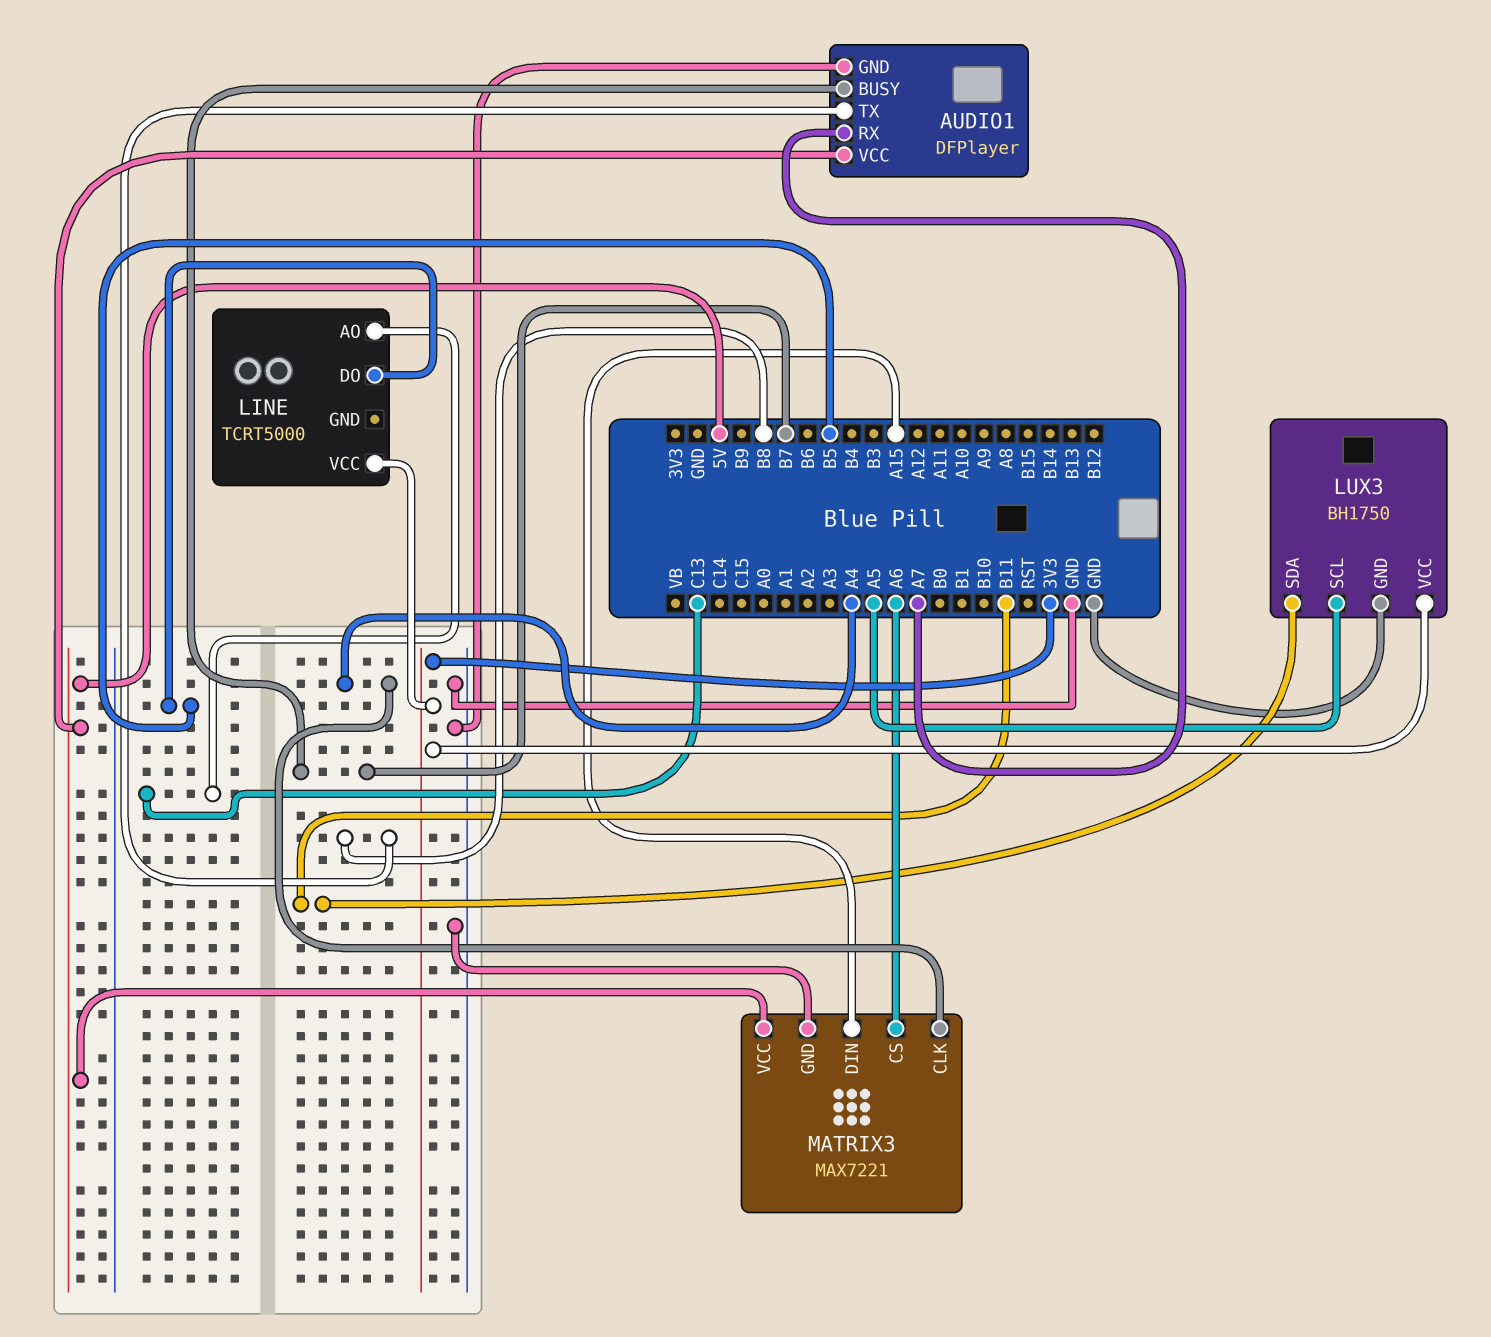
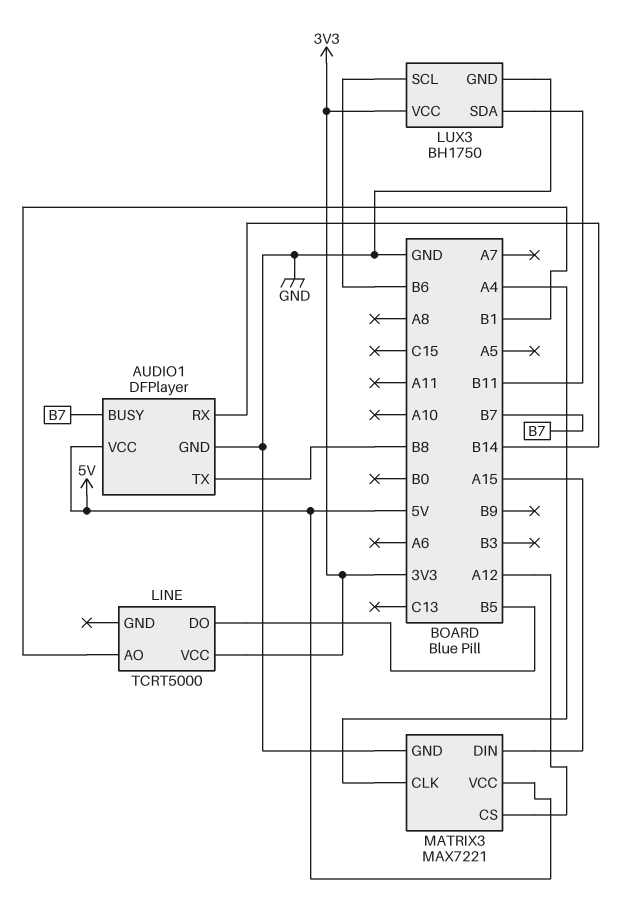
AUDIO1 pin RX: A7 -> B14
LINE pin AO: C13 -> B1
LUX3 pin SCL: A5 -> B6
MATRIX3 pin CS: A6 -> A12

